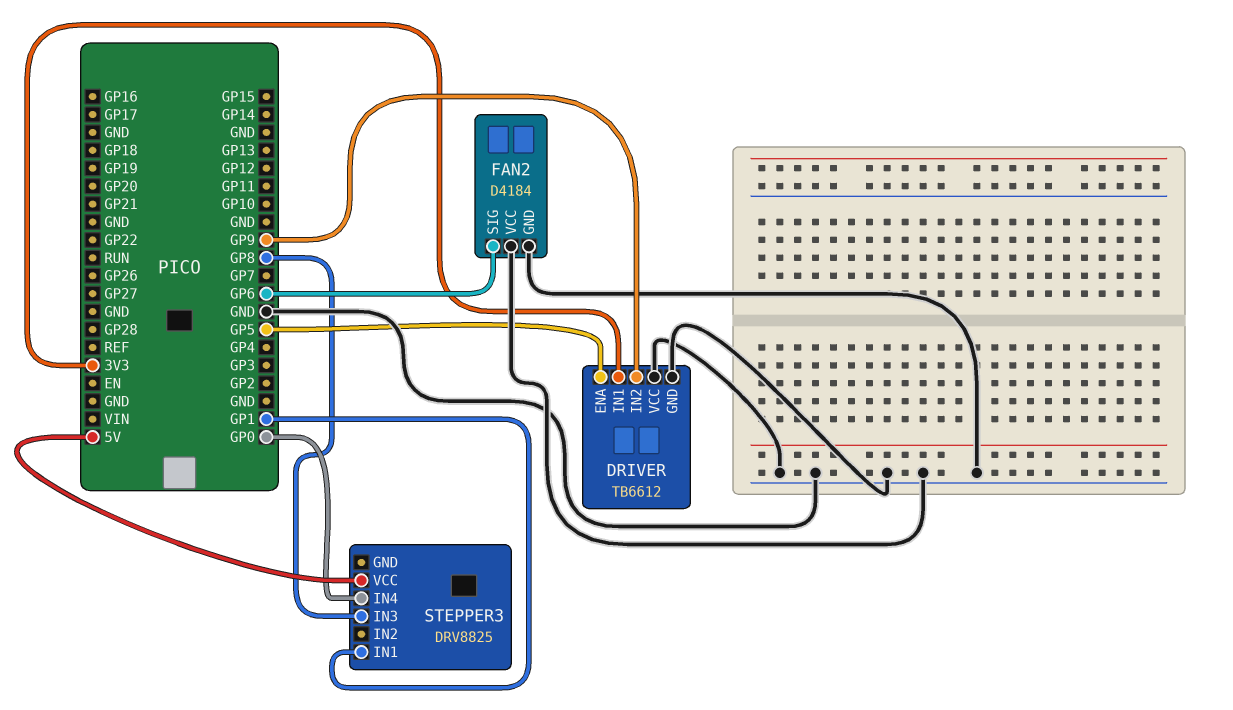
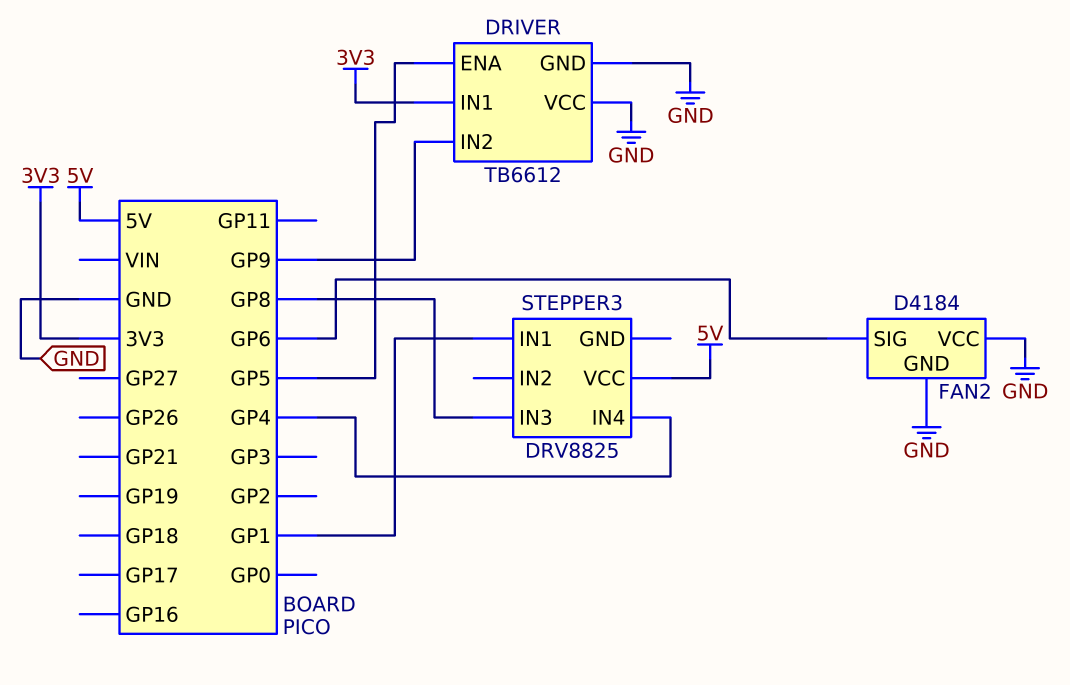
STEPPER3 pin IN4: GP0 -> GP4

